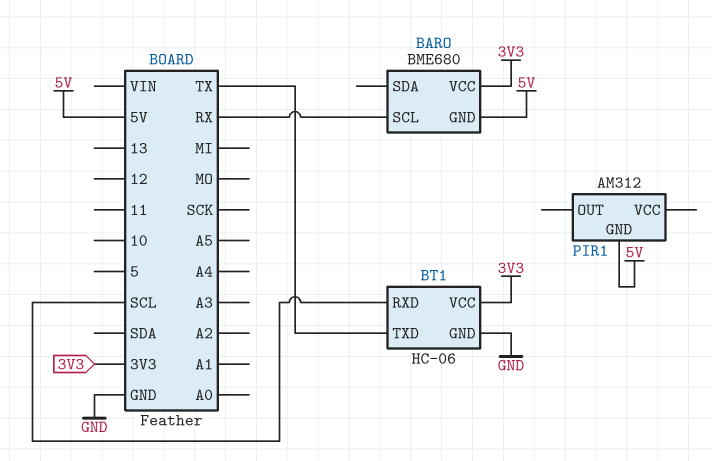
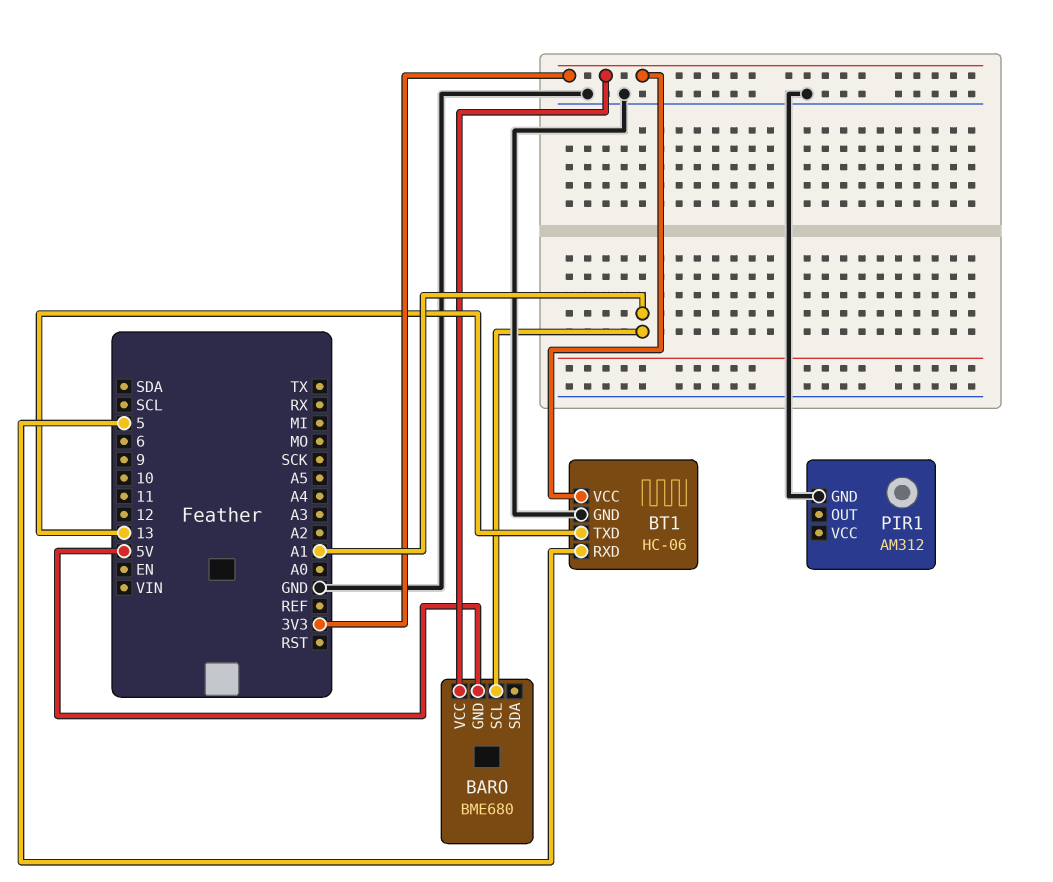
BARO pin SCL: RX -> A1
BT1 pin RXD: SCL -> 5
BT1 pin TXD: TX -> 13
PIR1 pin GND: 5V -> GND

